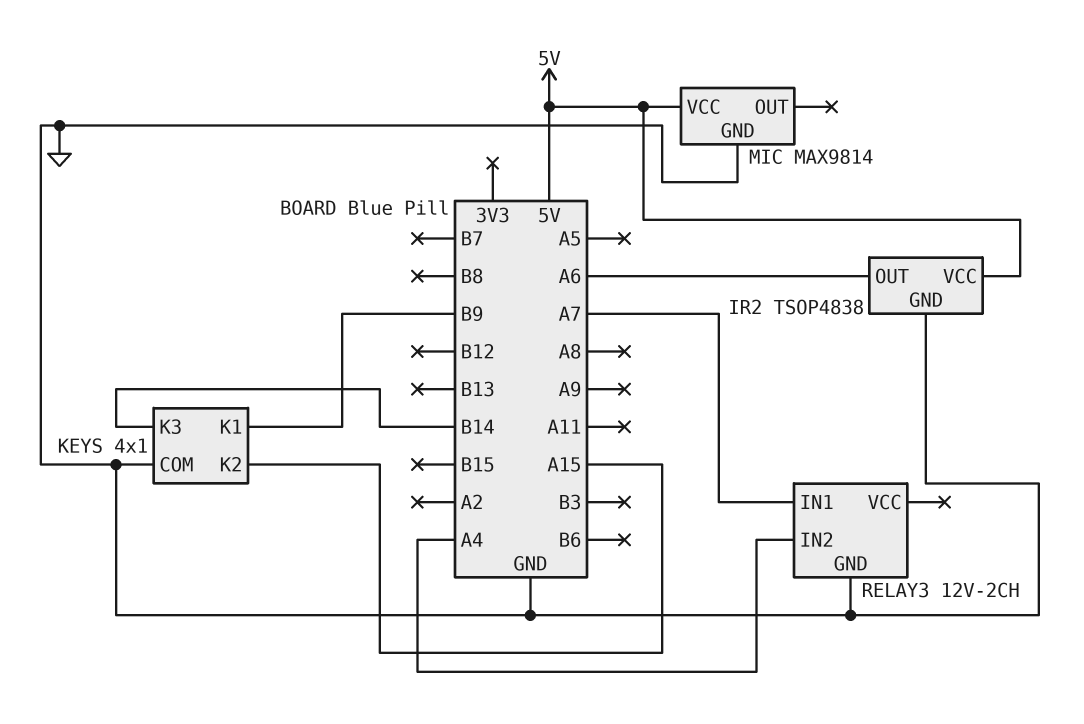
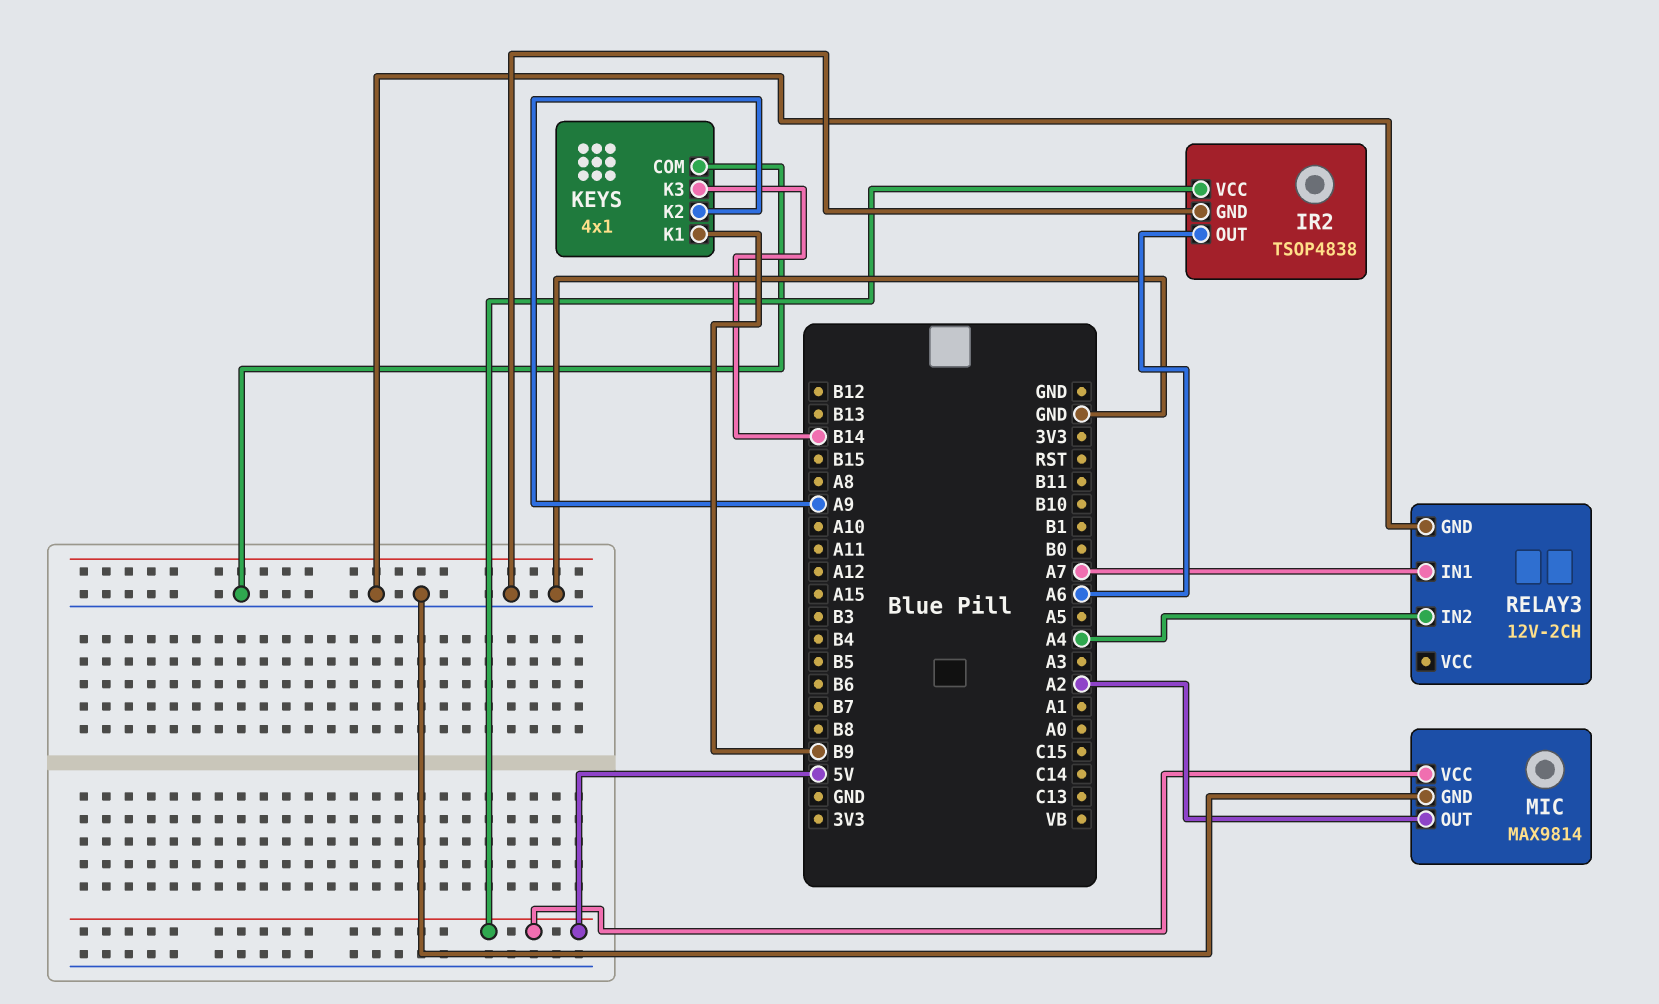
KEYS pin K2: A15 -> A9
MIC pin OUT: none -> A2

